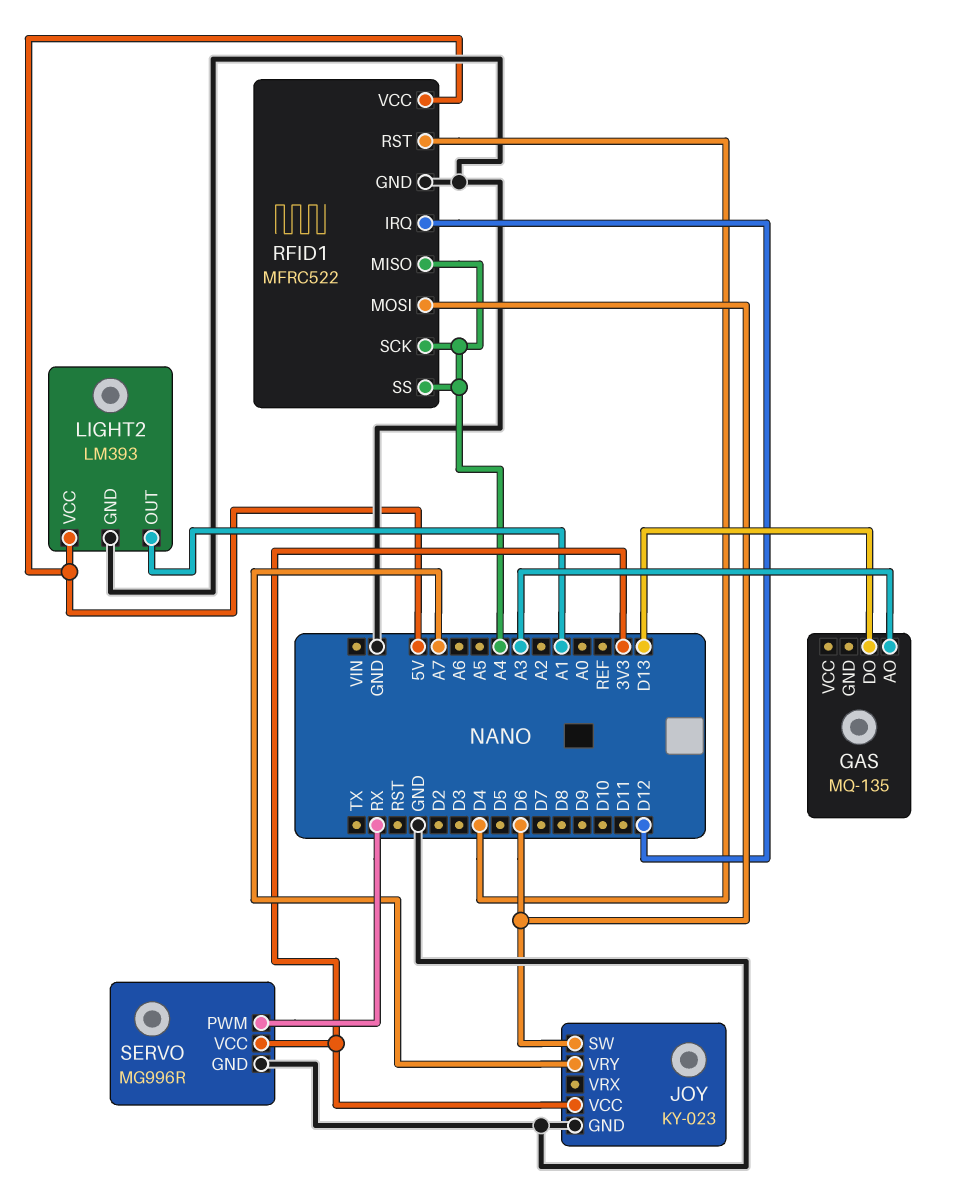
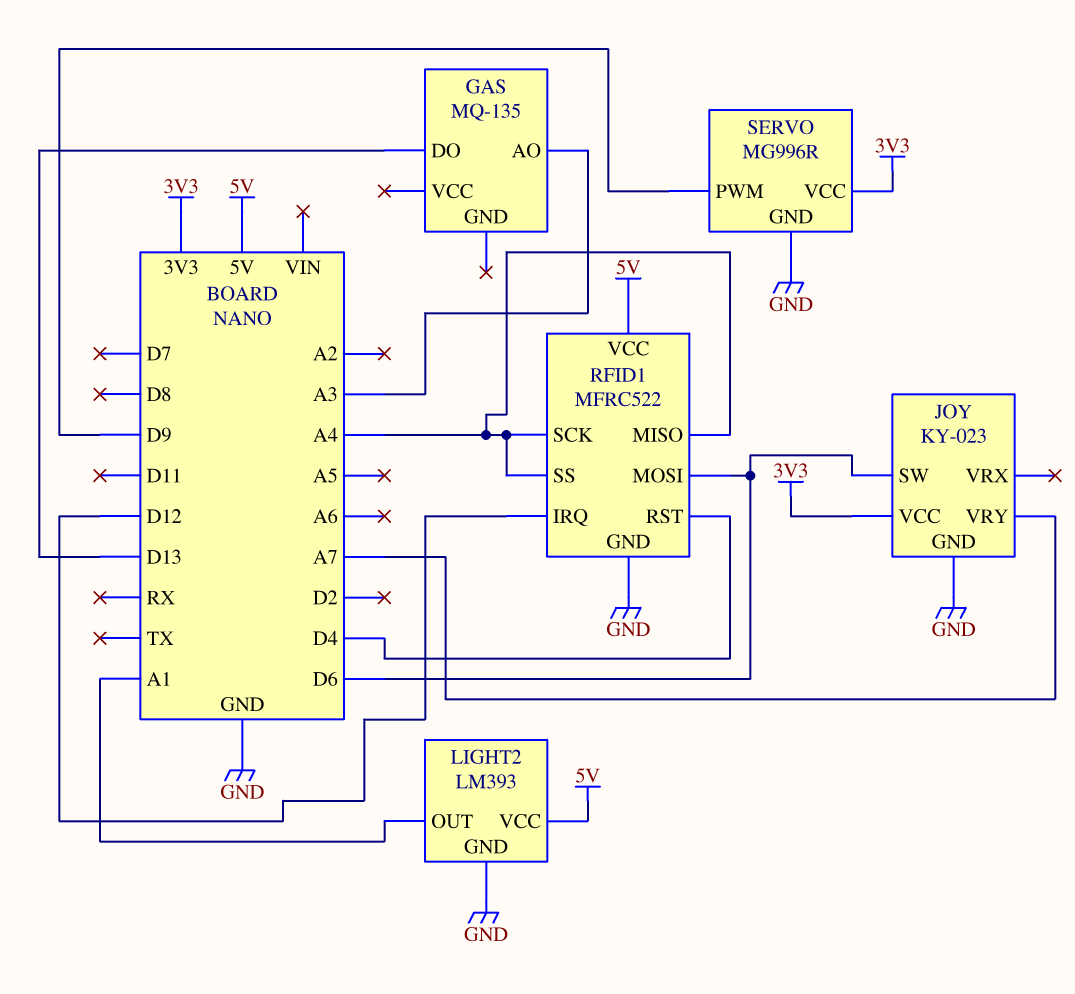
SERVO pin PWM: RX -> D9

